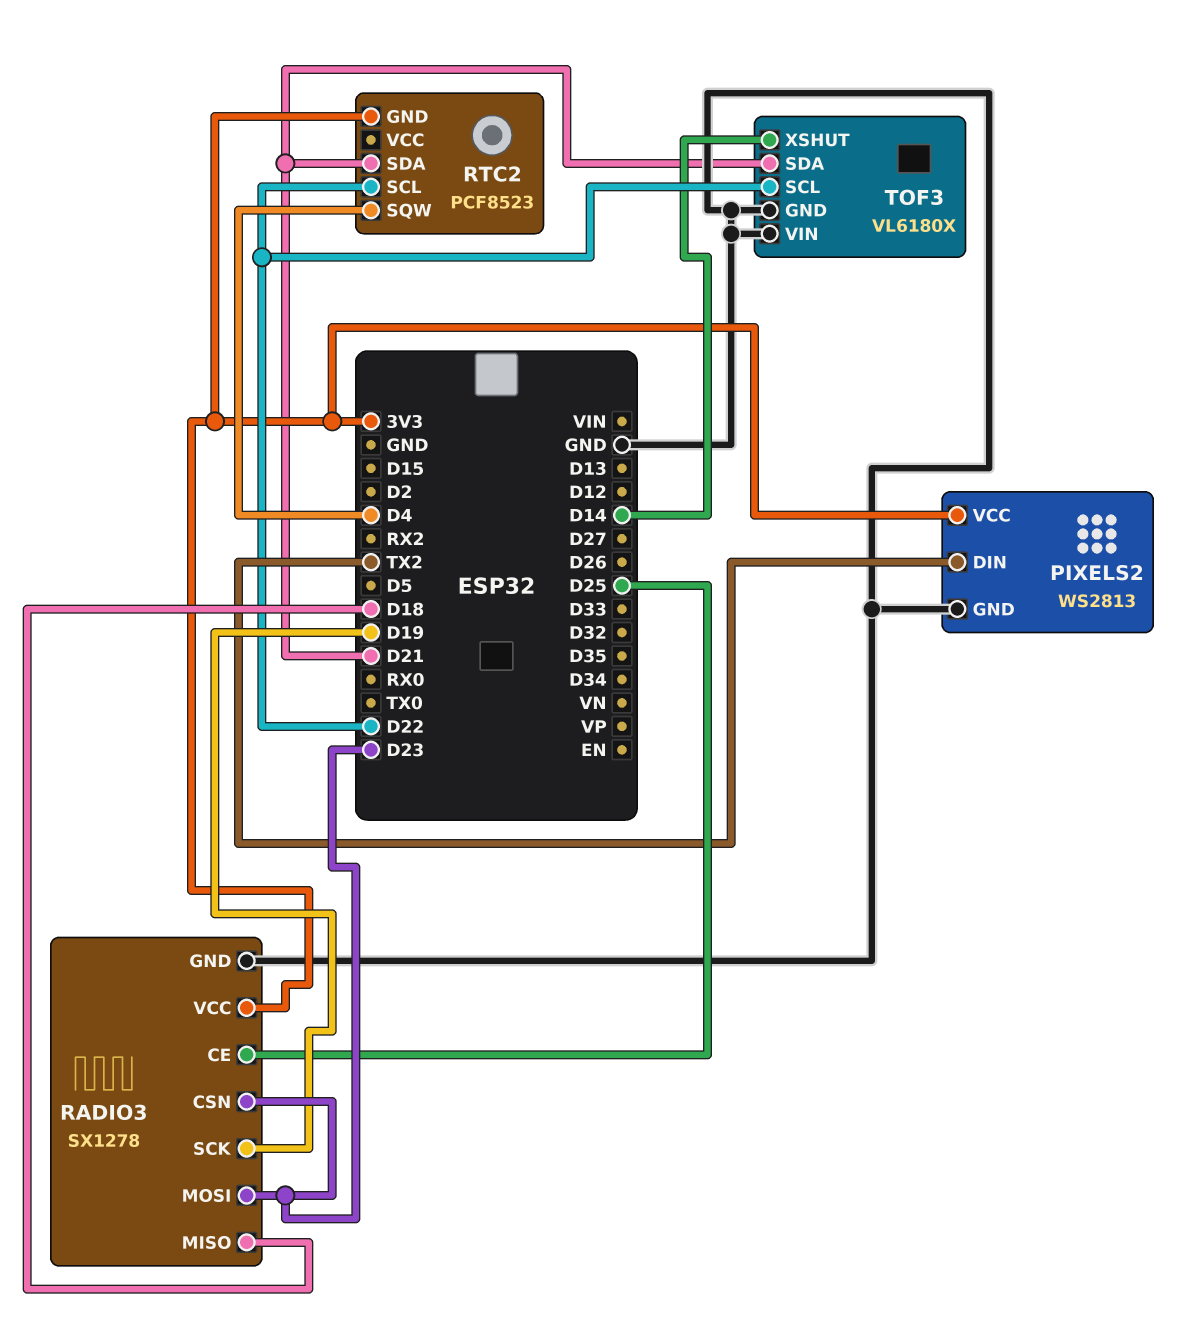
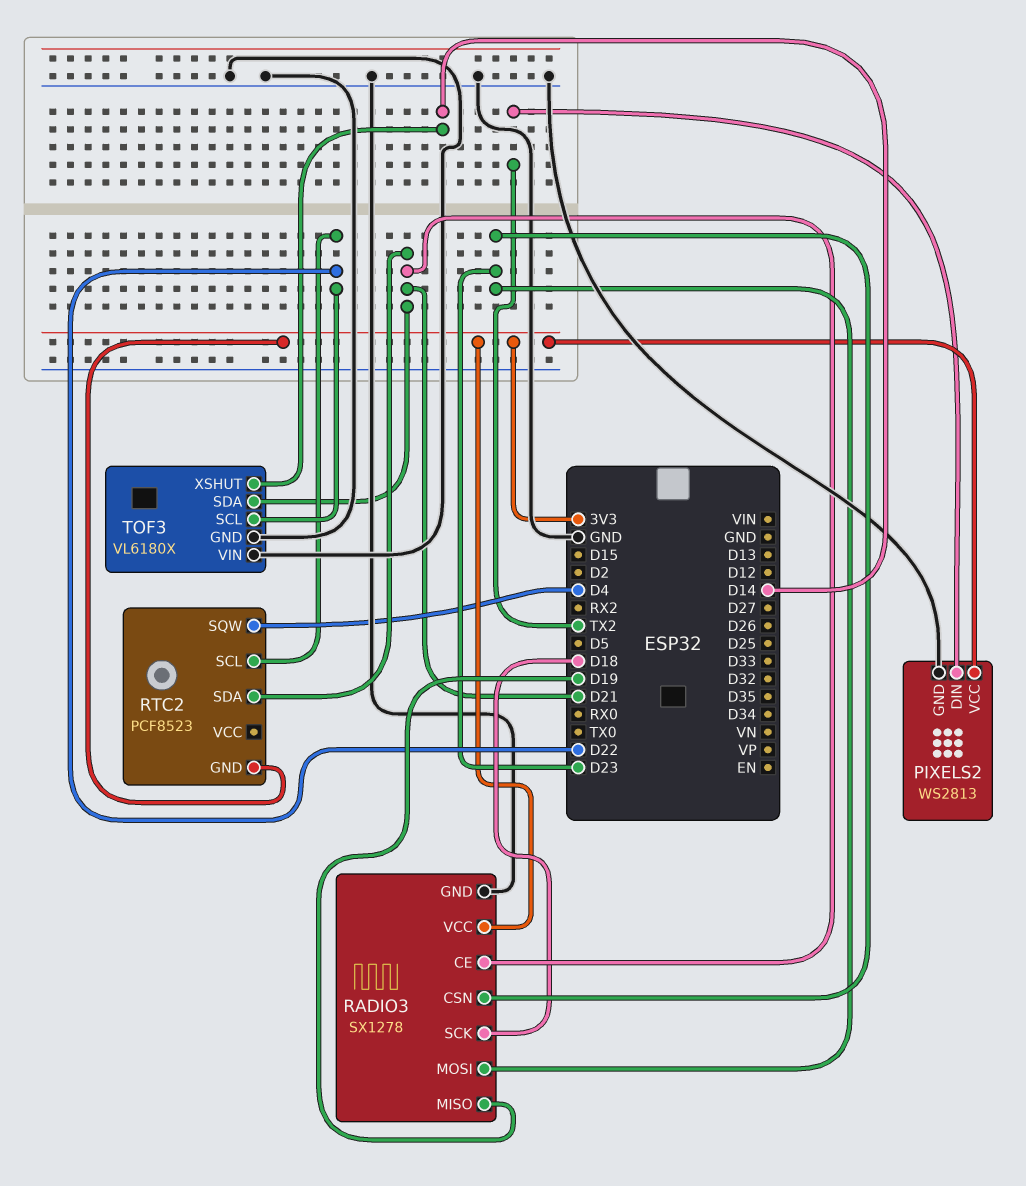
RADIO3 pin CE: D25 -> D21
RADIO3 pin MISO: D18 -> D19
RADIO3 pin SCK: D19 -> D18

